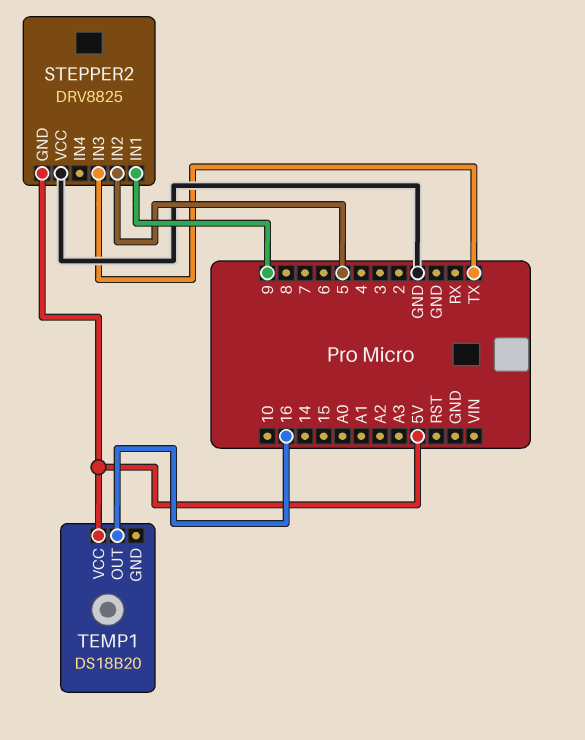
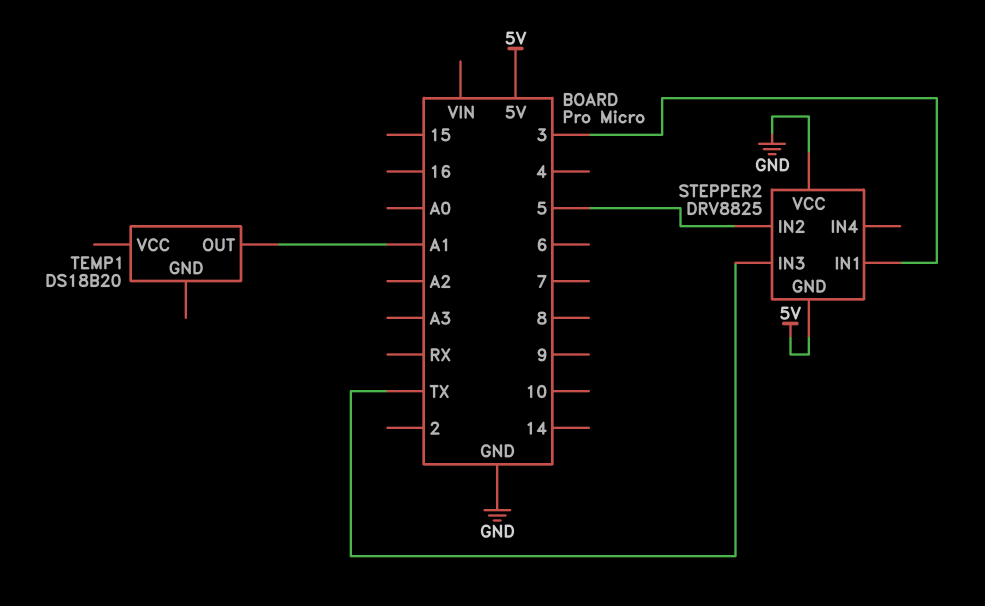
STEPPER2 pin IN1: 9 -> 3
TEMP1 pin OUT: 16 -> A1
TEMP1 pin VCC: 5V -> none

